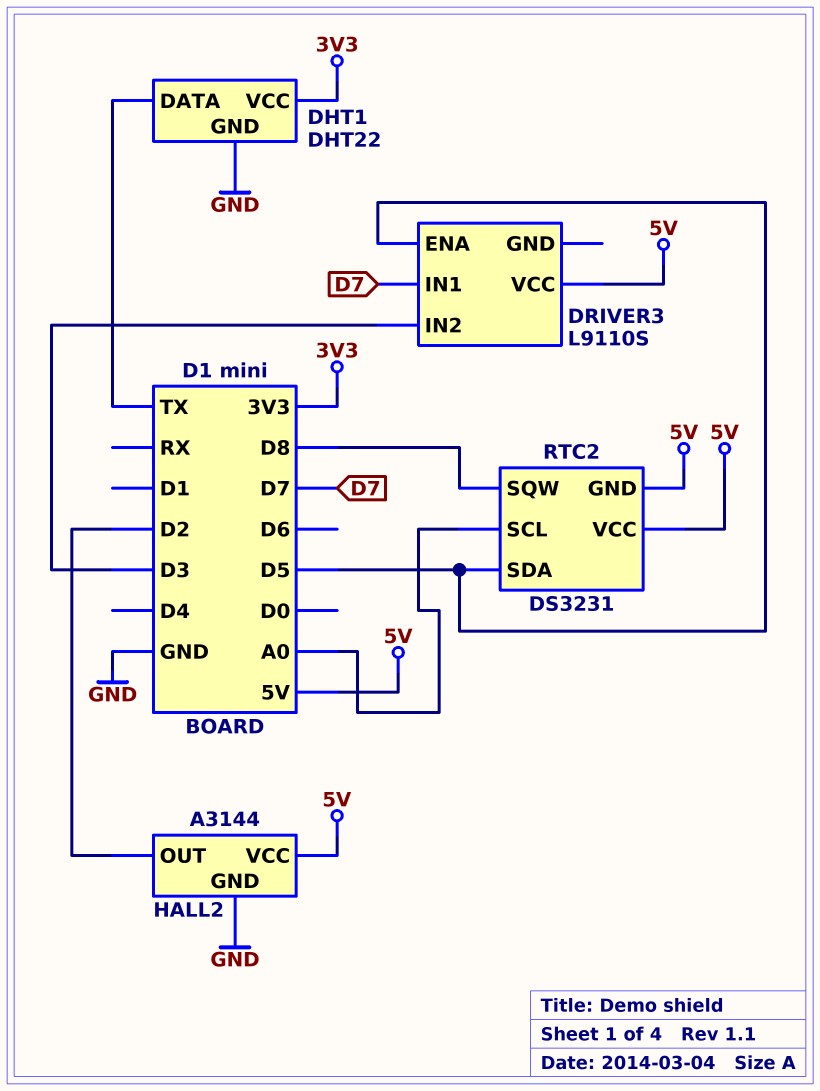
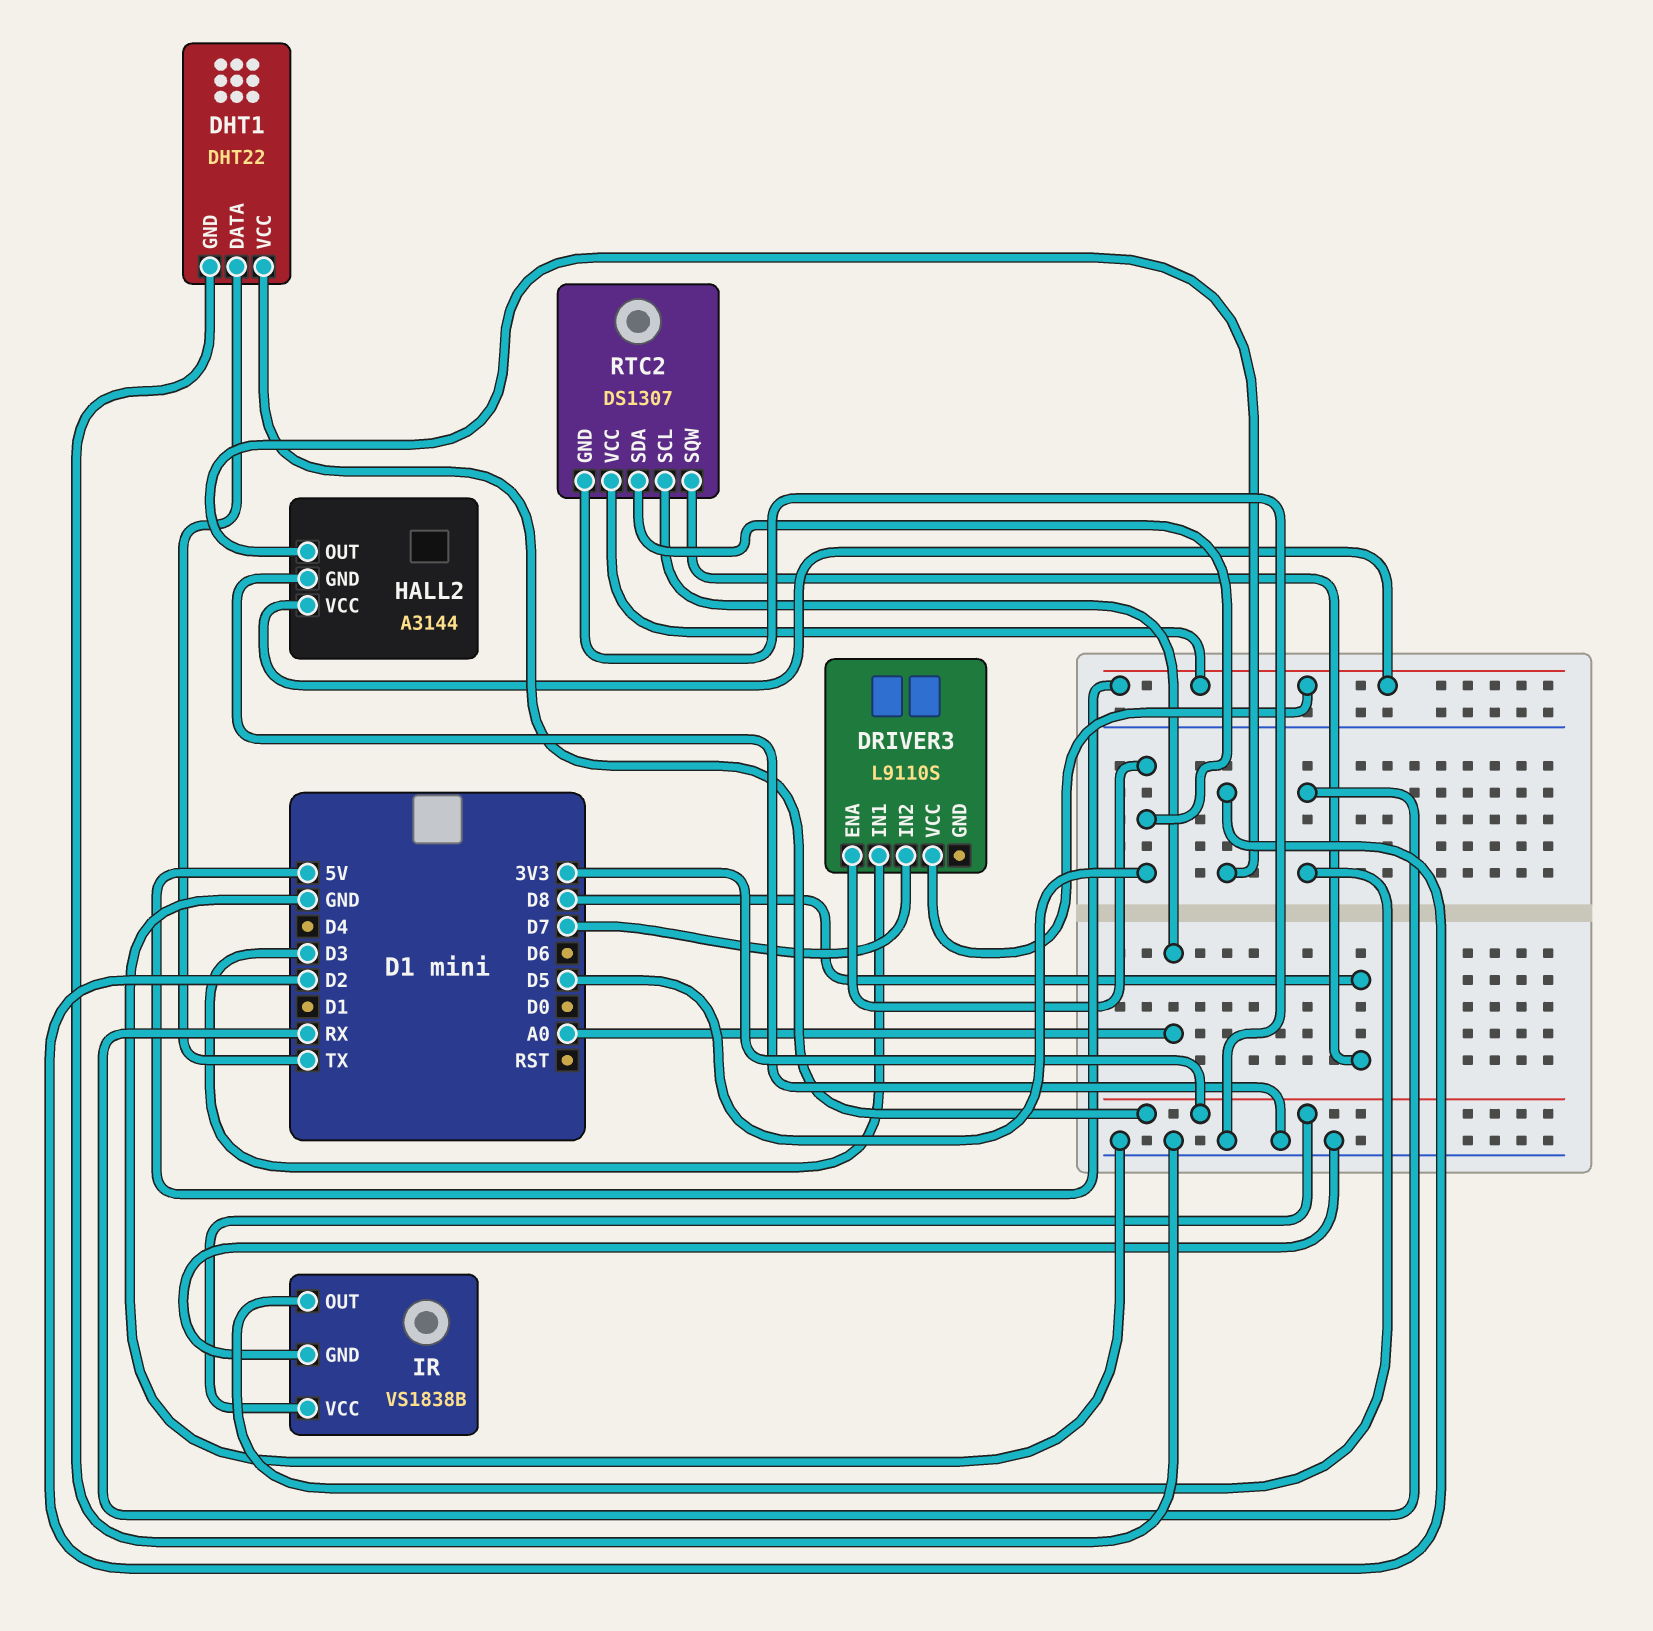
DRIVER3 pin IN1: D7 -> D3
DRIVER3 pin IN2: D3 -> D7
IR: none -> VS1838B
IR pin GND: none -> GND
IR pin OUT: none -> RX
IR pin VCC: none -> 3V3
RTC2: DS3231 -> DS1307
RTC2 pin GND: 5V -> GND

